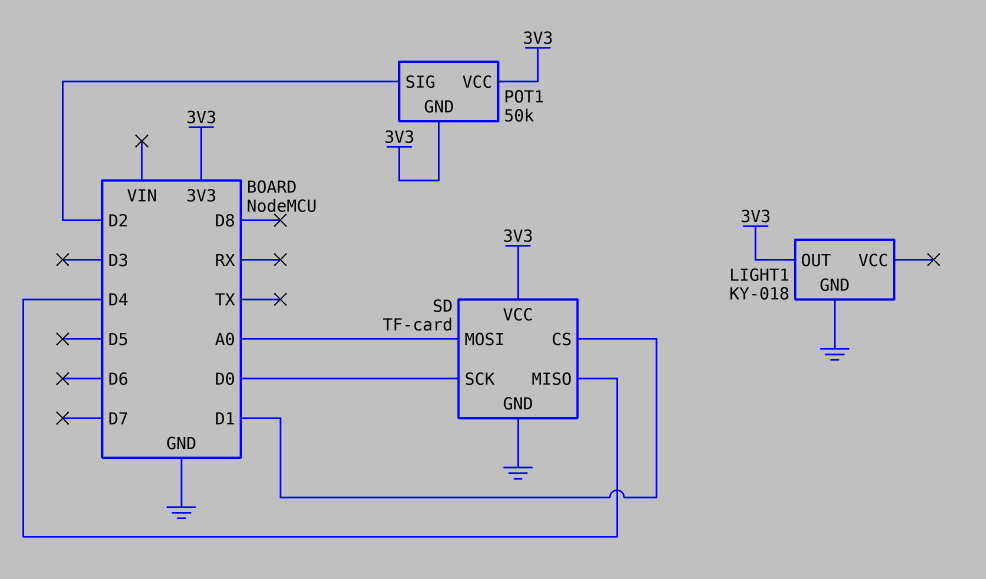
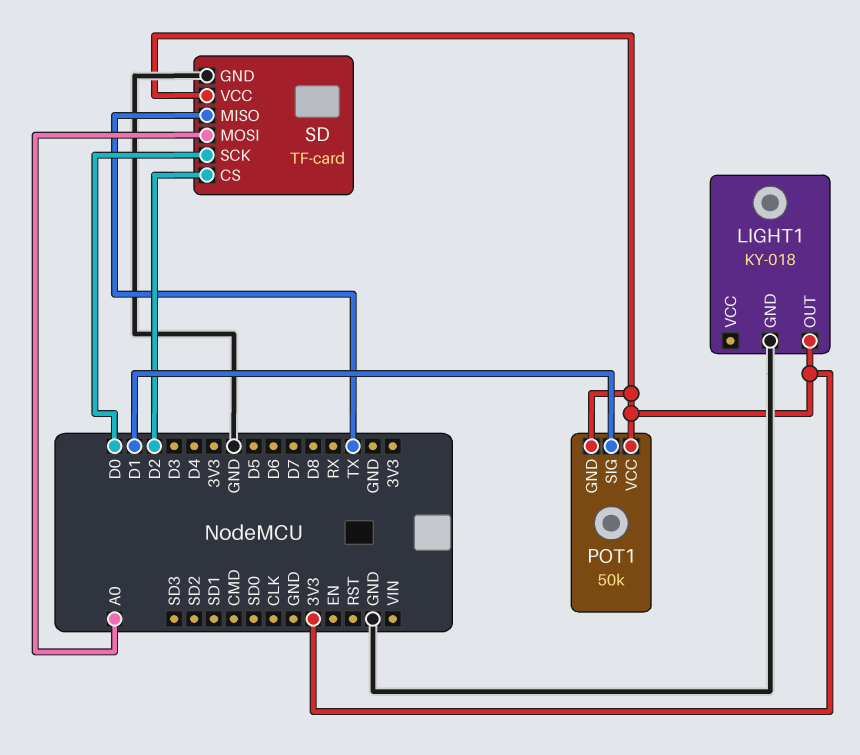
POT1 pin SIG: D2 -> D1
SD pin CS: D1 -> D2
SD pin MISO: D4 -> TX

